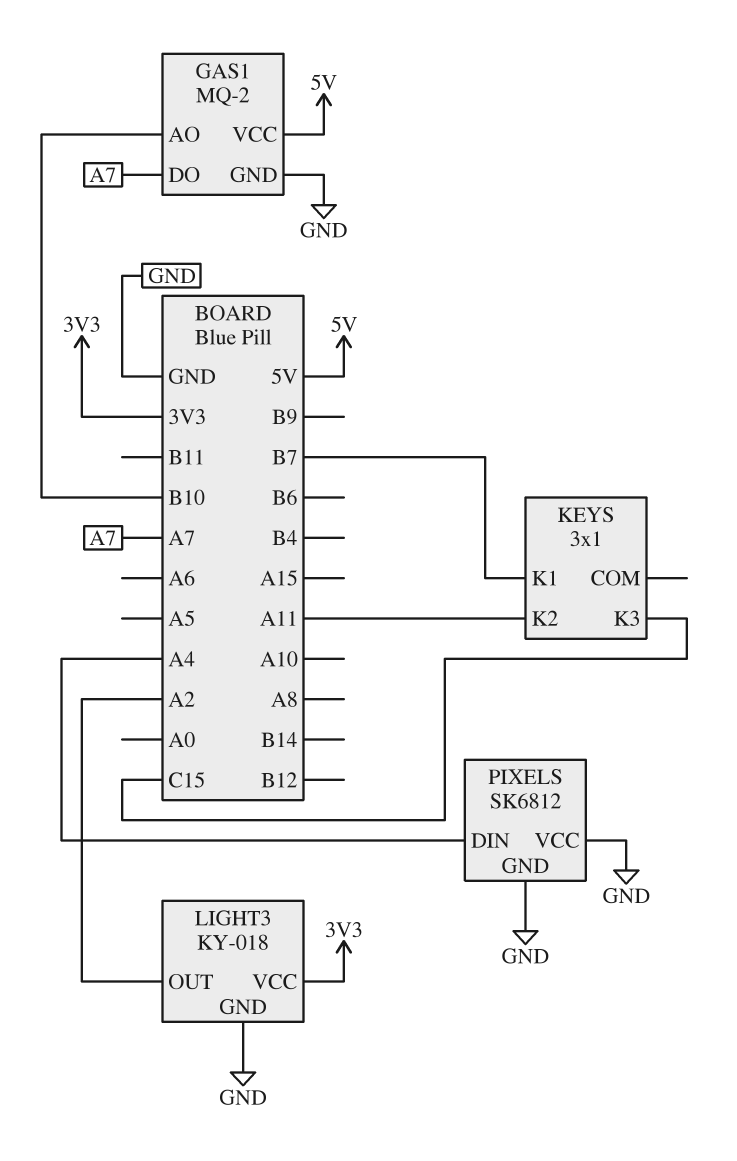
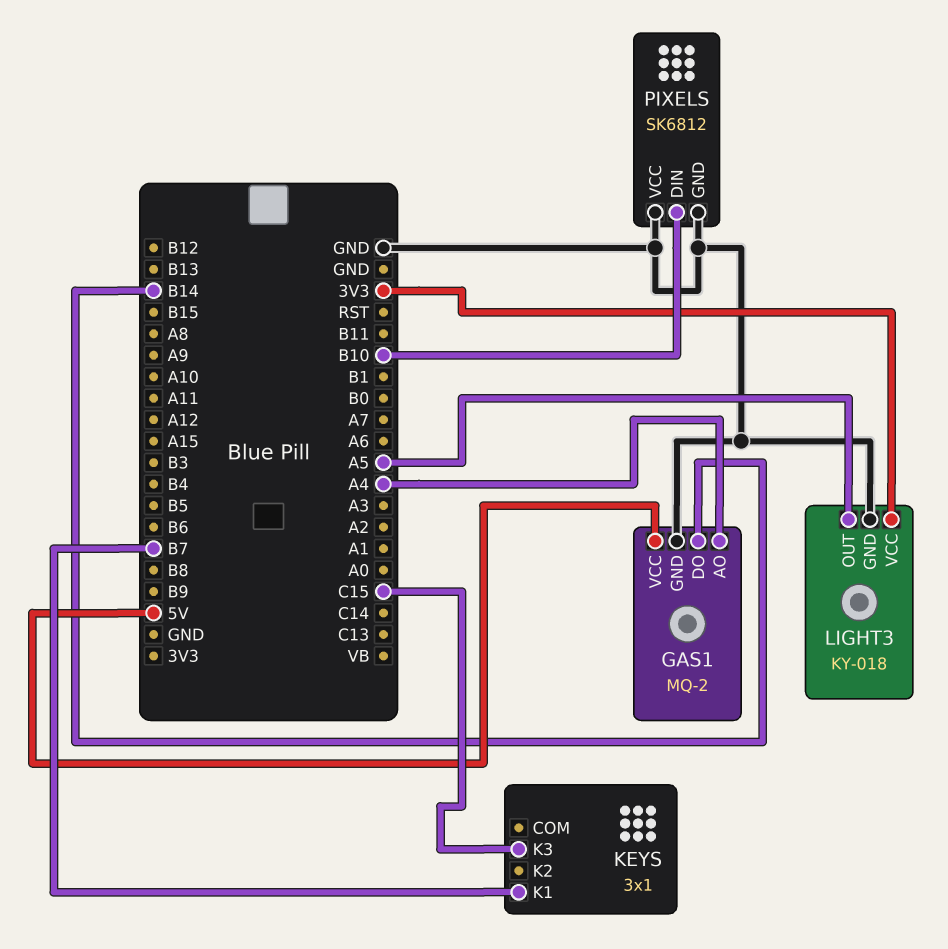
GAS1 pin AO: B10 -> A4
GAS1 pin DO: A7 -> B14
KEYS pin K2: A11 -> none
LIGHT3 pin OUT: A2 -> A5
PIXELS pin DIN: A4 -> B10

